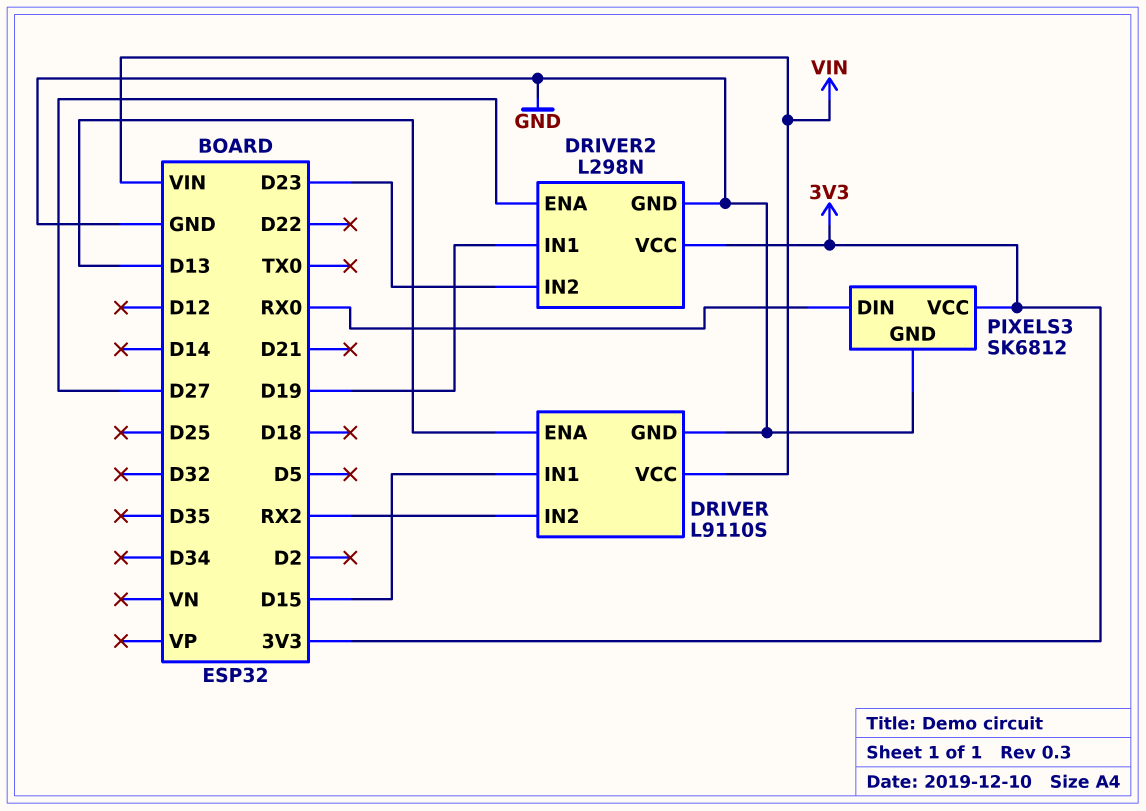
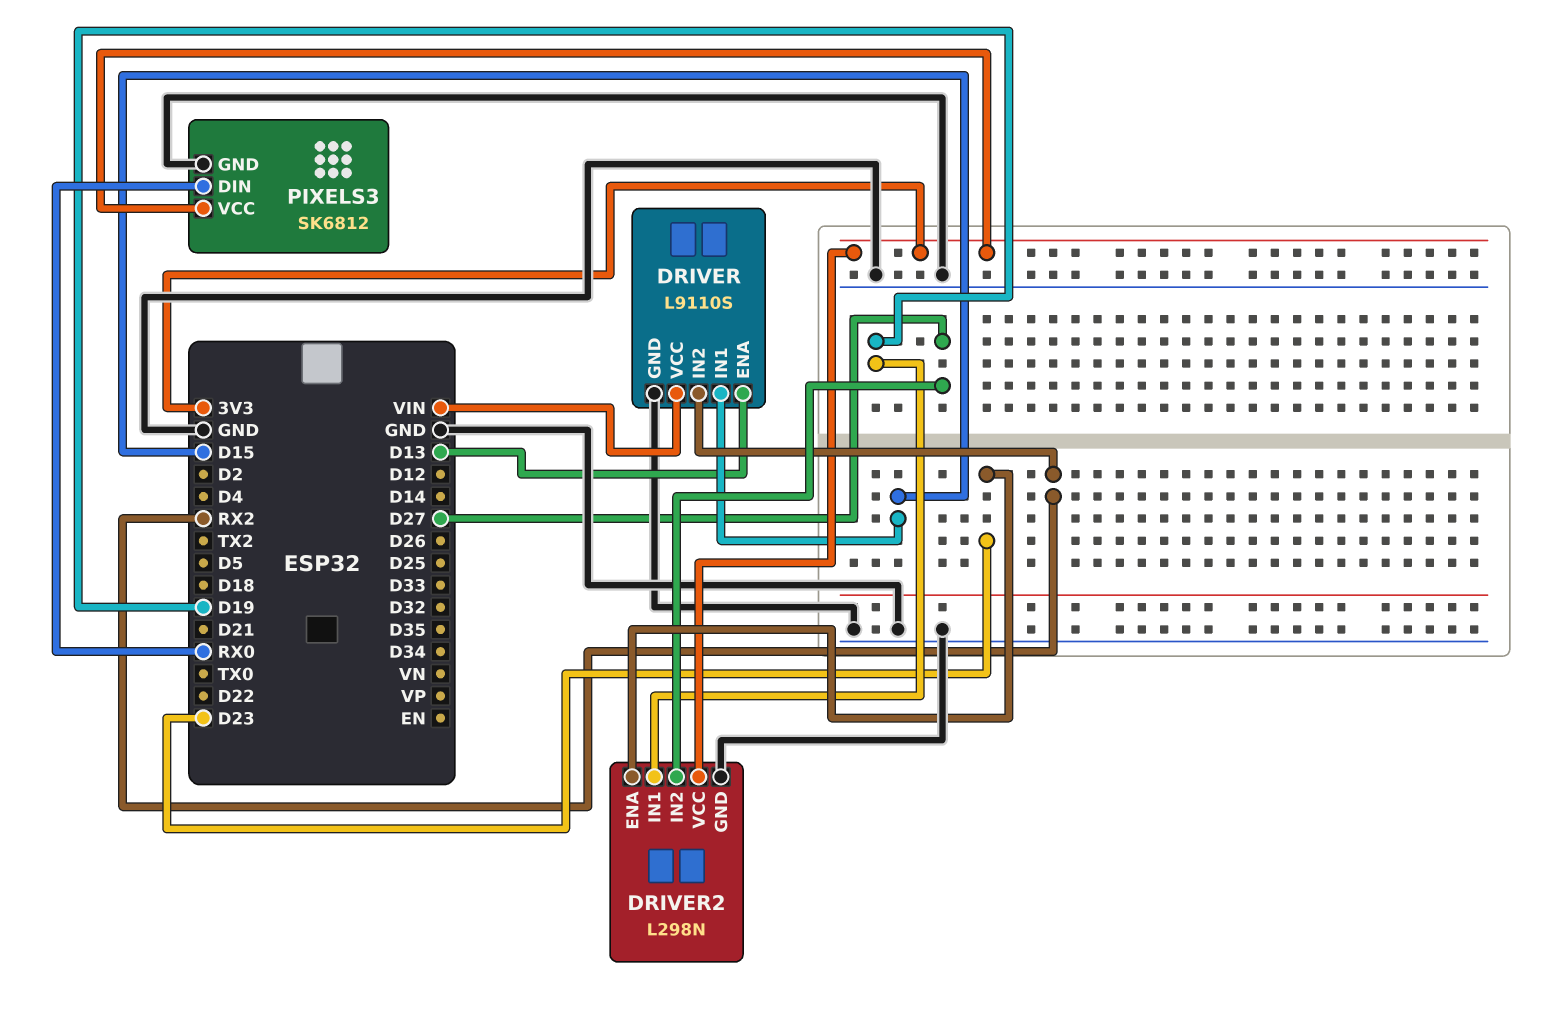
DRIVER2 pin ENA: D27 -> D23
DRIVER2 pin IN2: D23 -> D27

